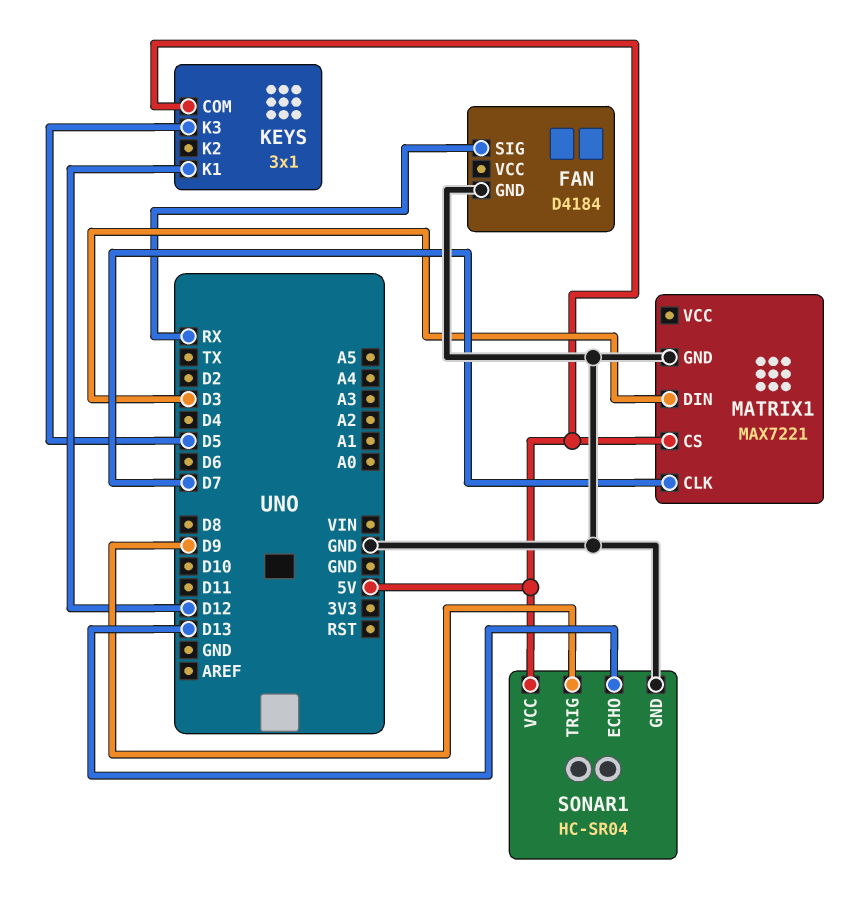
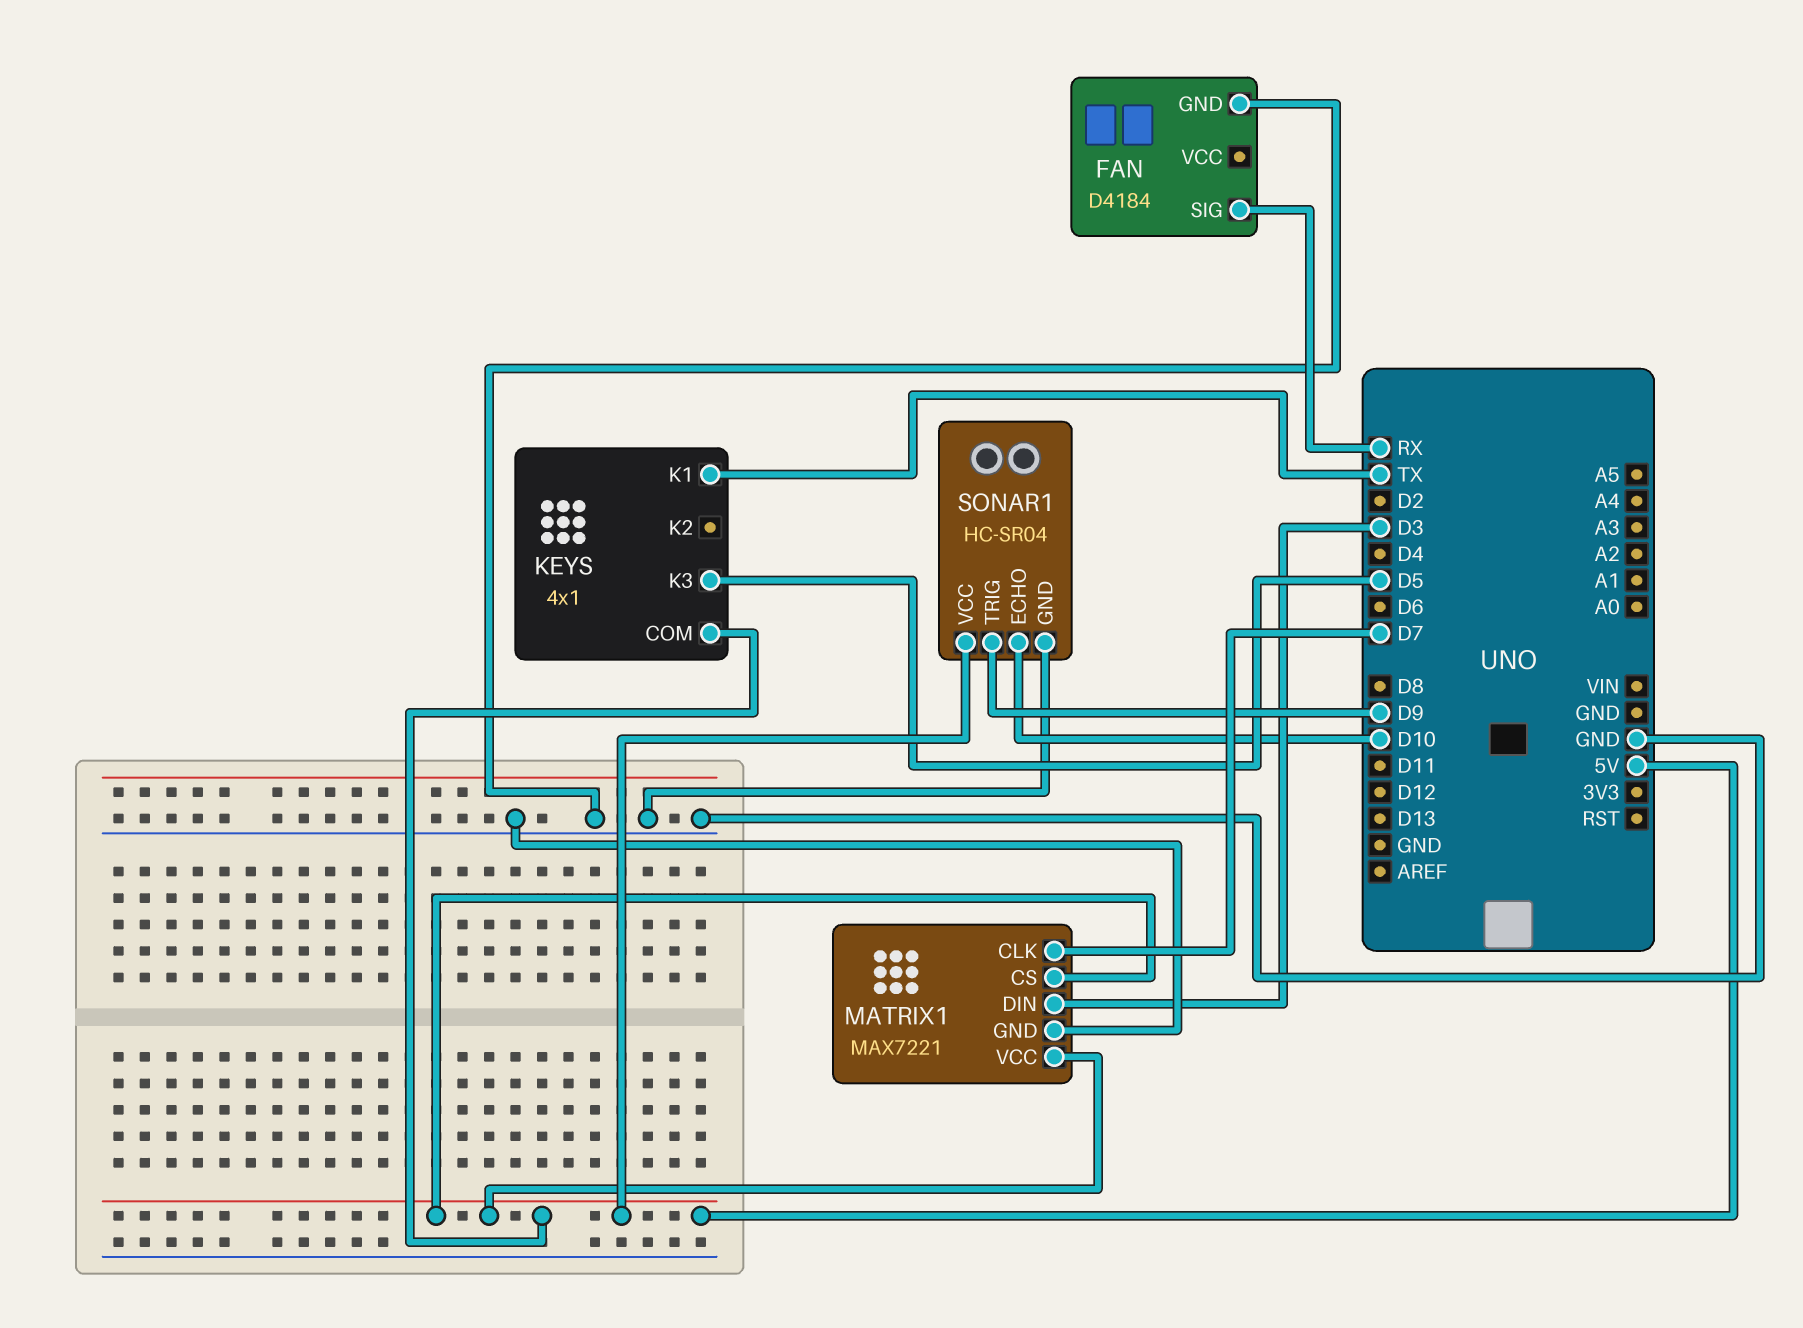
KEYS: 3x1 -> 4x1
KEYS pin K1: D12 -> TX
MATRIX1 pin VCC: none -> 5V
SONAR1 pin ECHO: D13 -> D10

